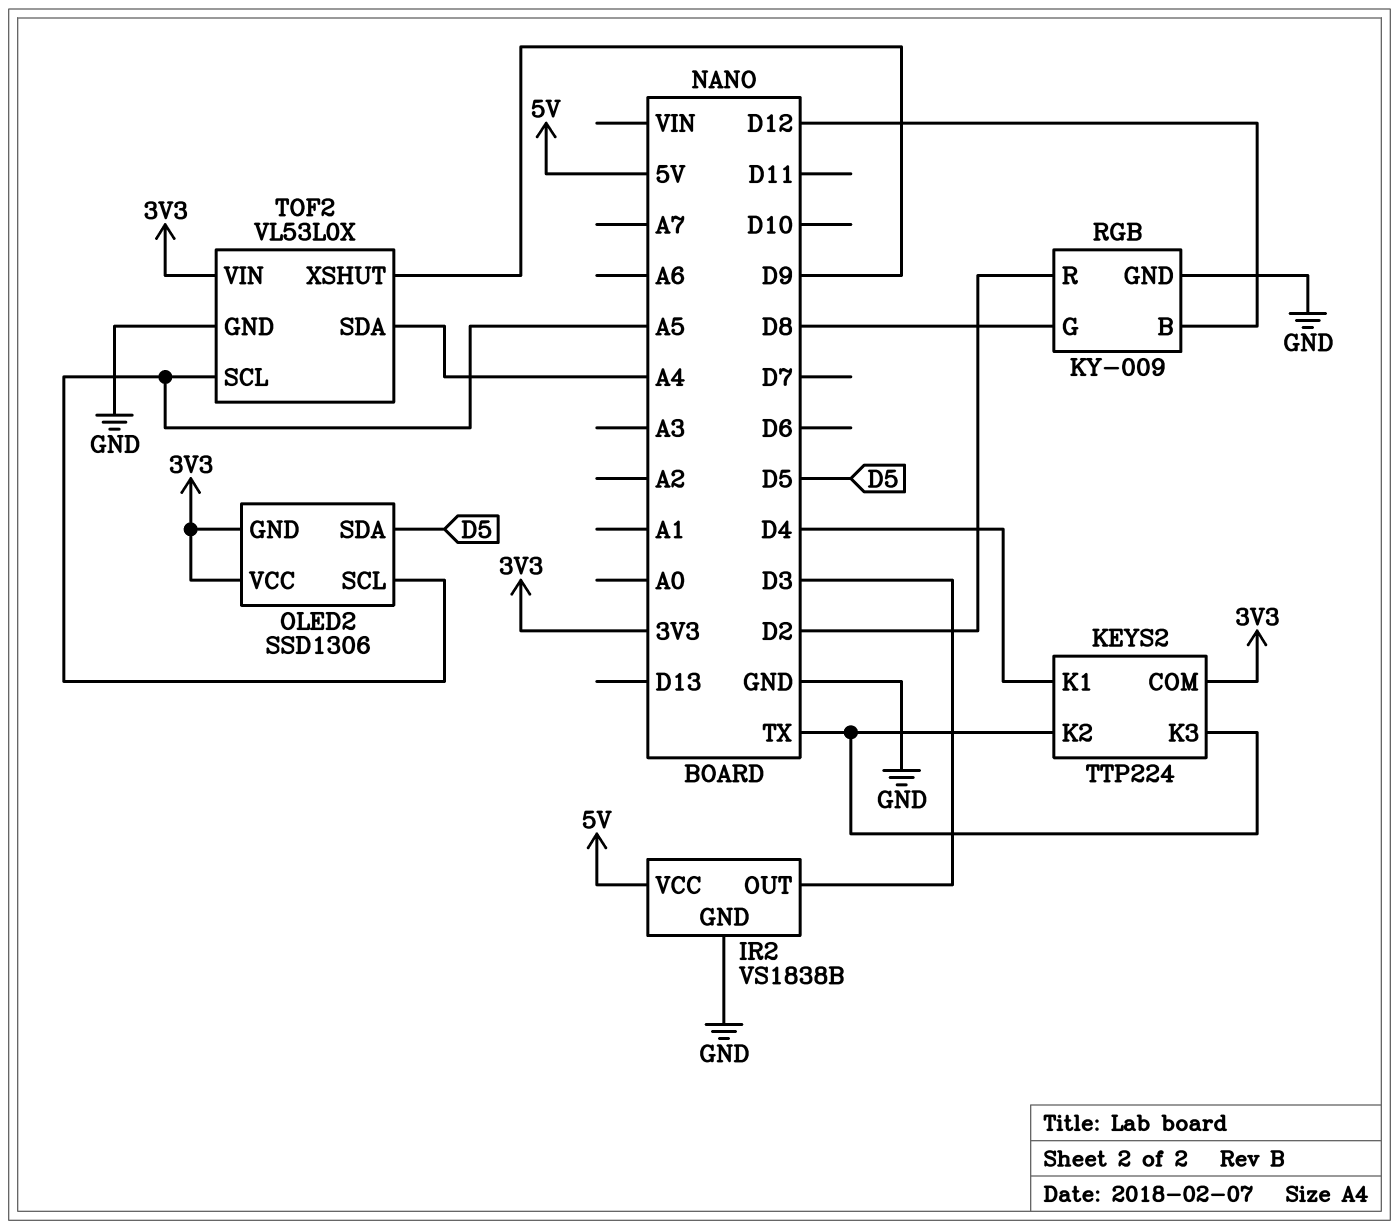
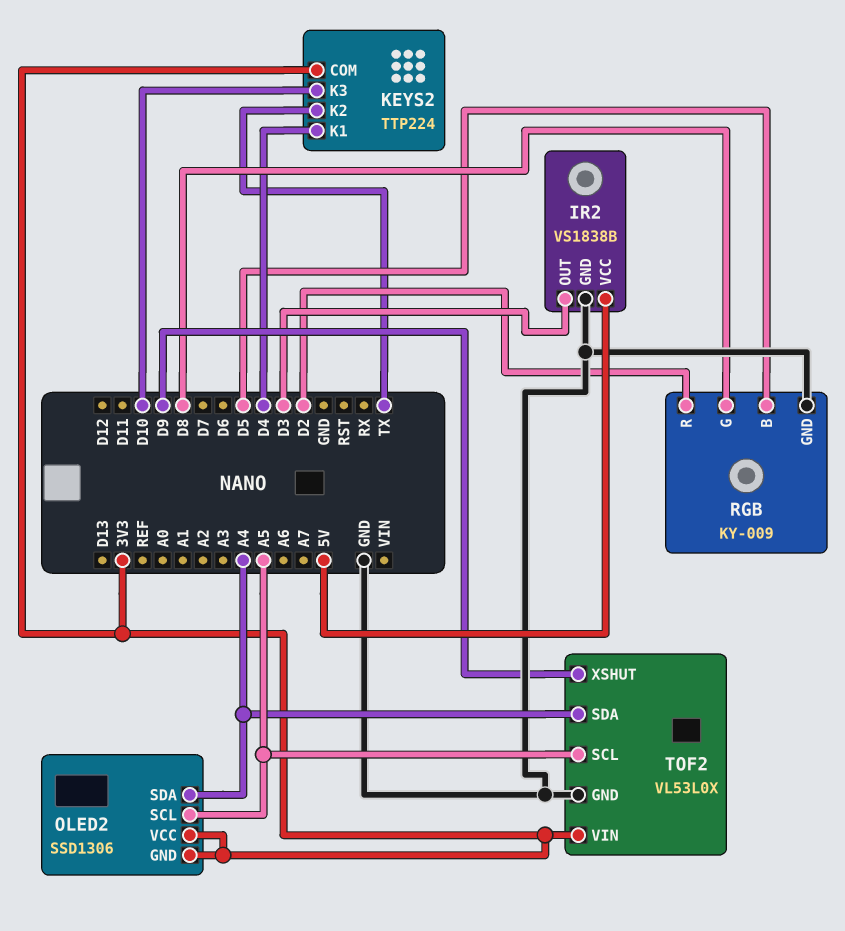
KEYS2 pin K3: TX -> D10
OLED2 pin SDA: D5 -> A4
RGB pin B: D12 -> D5

